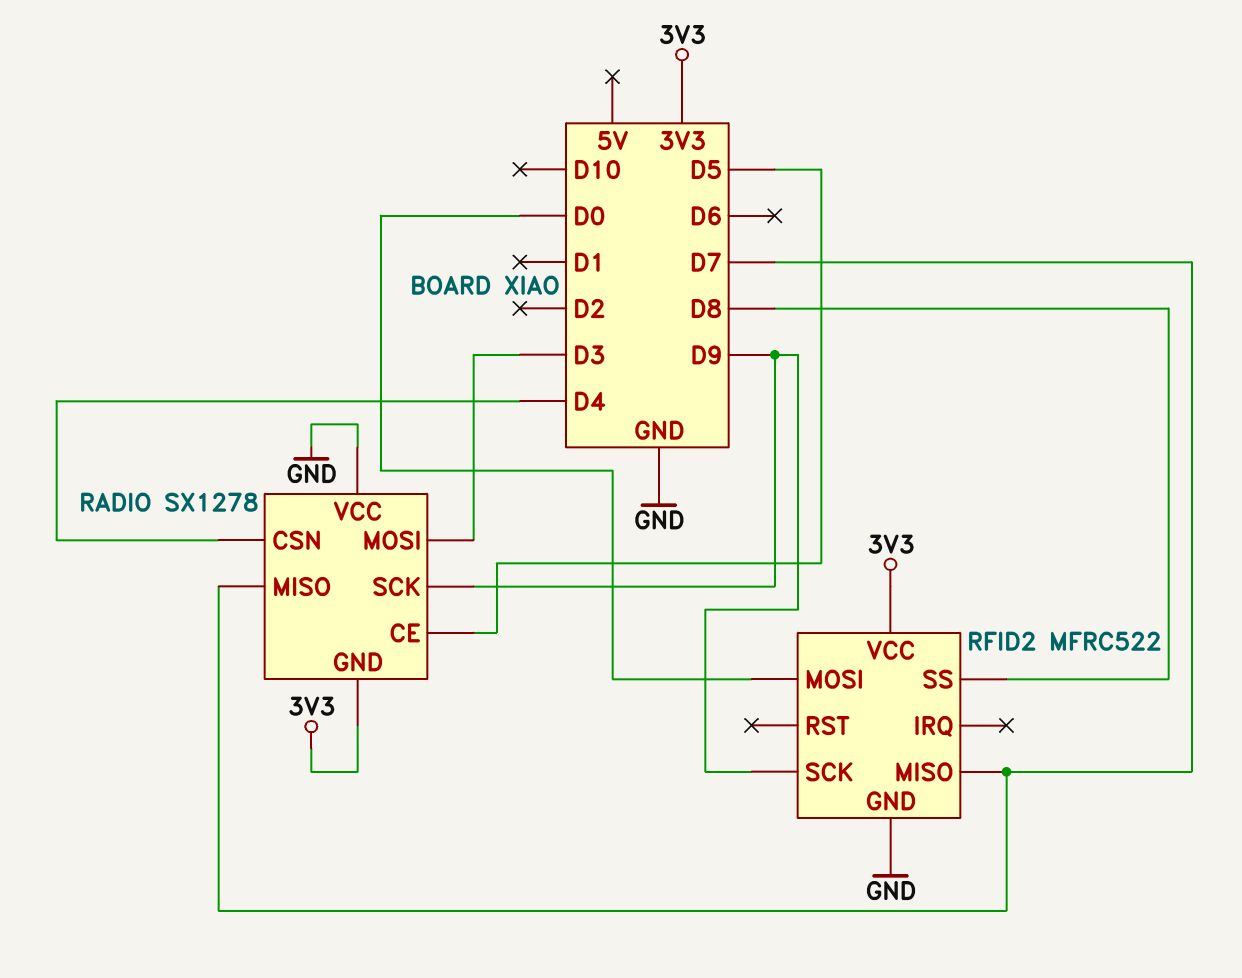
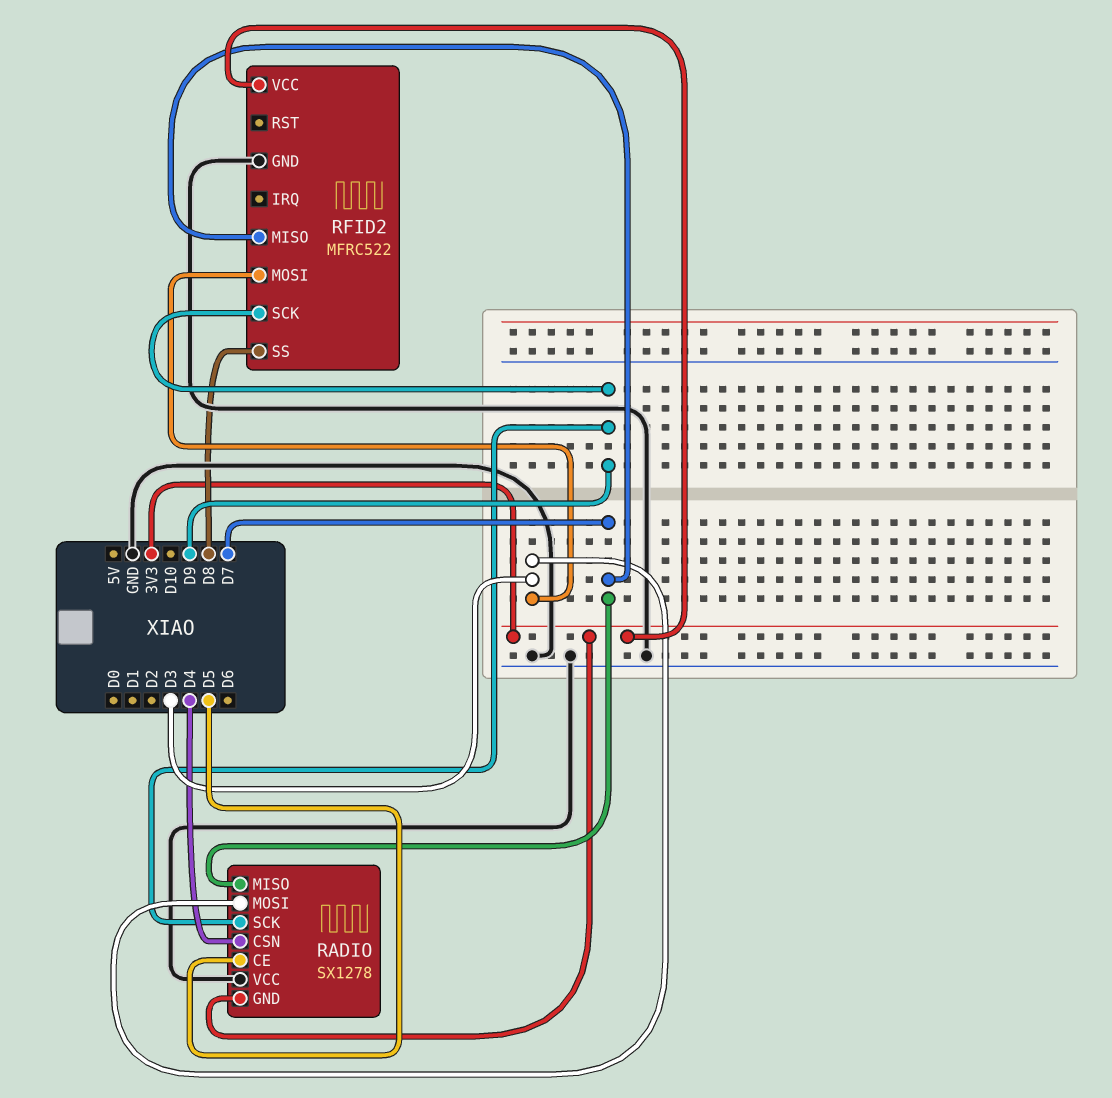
RFID2 pin MOSI: D0 -> D3

